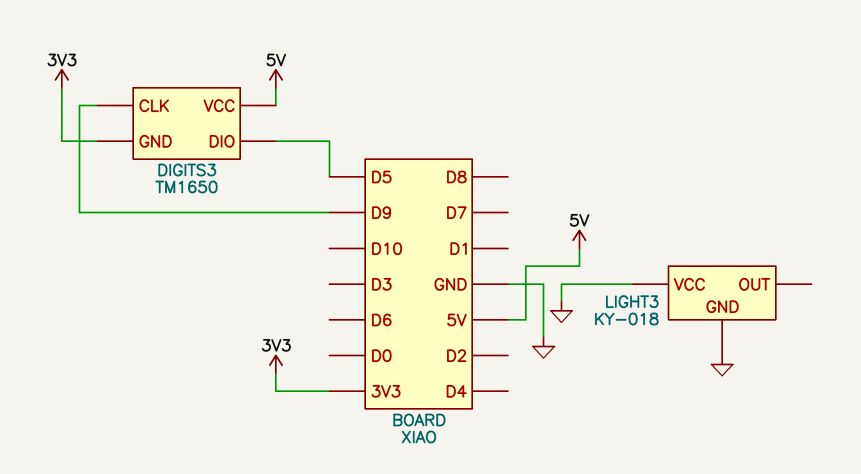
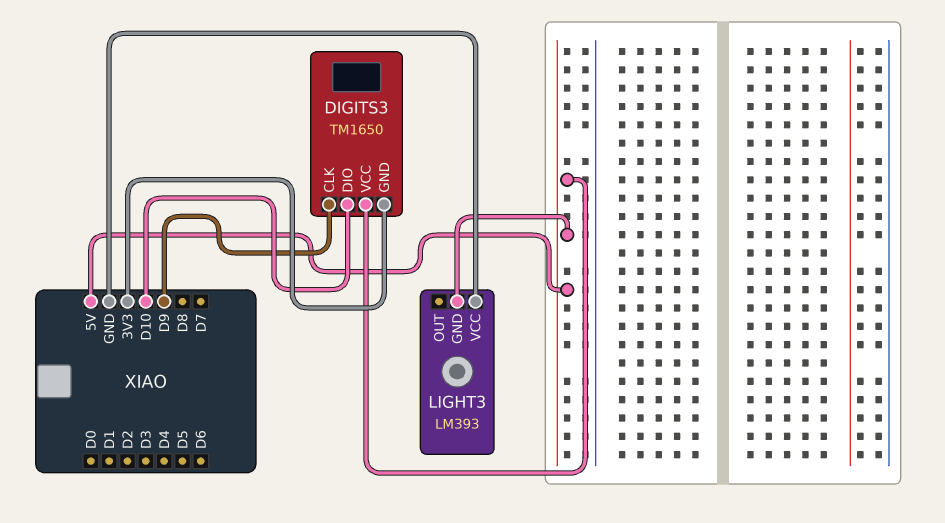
DIGITS3 pin DIO: D5 -> D10
LIGHT3: KY-018 -> LM393
LIGHT3 pin GND: GND -> 5V

